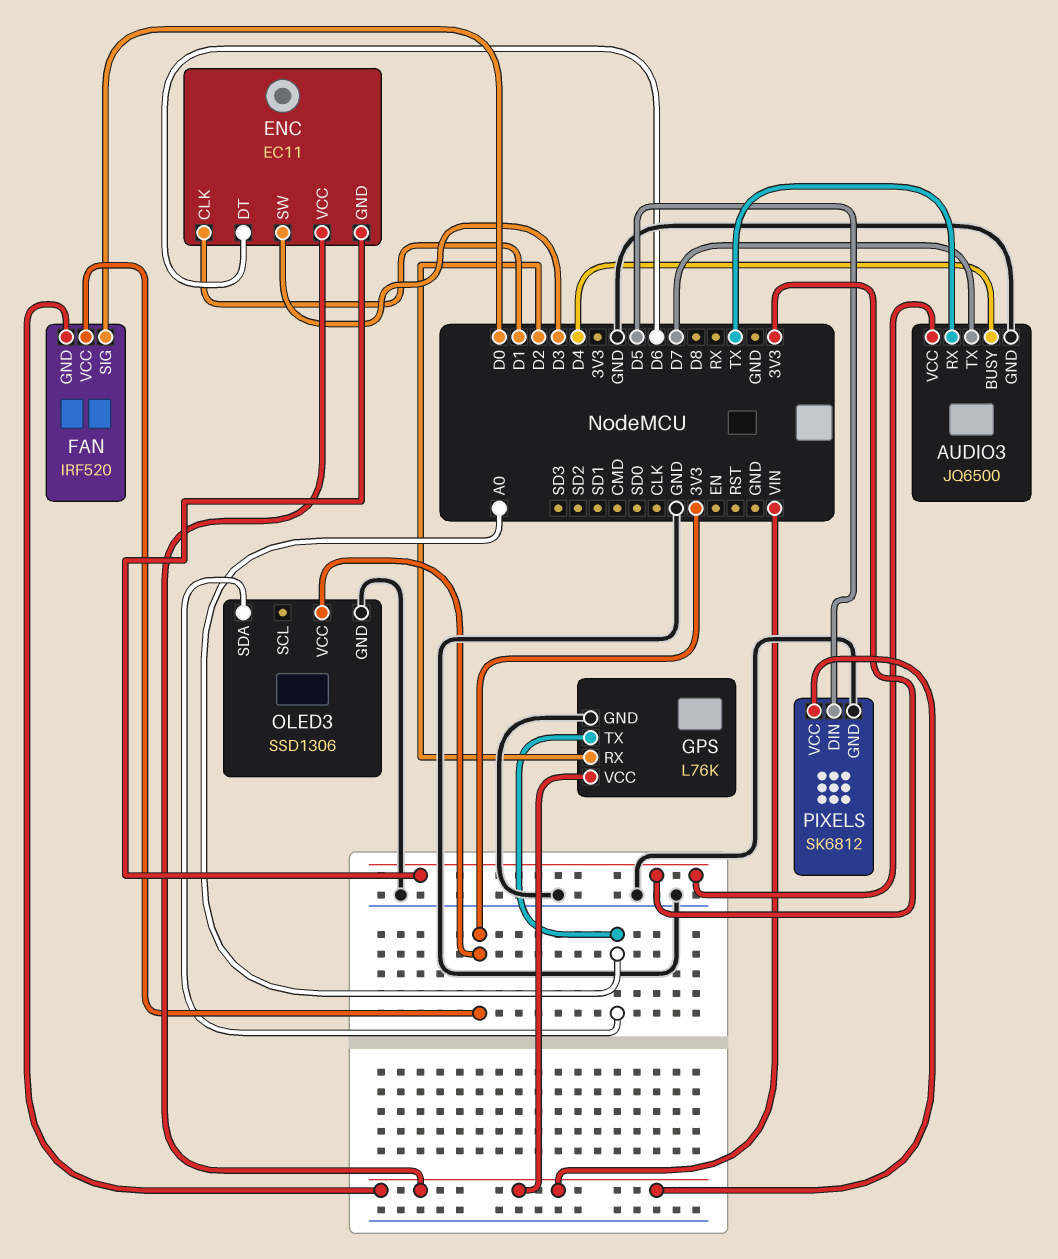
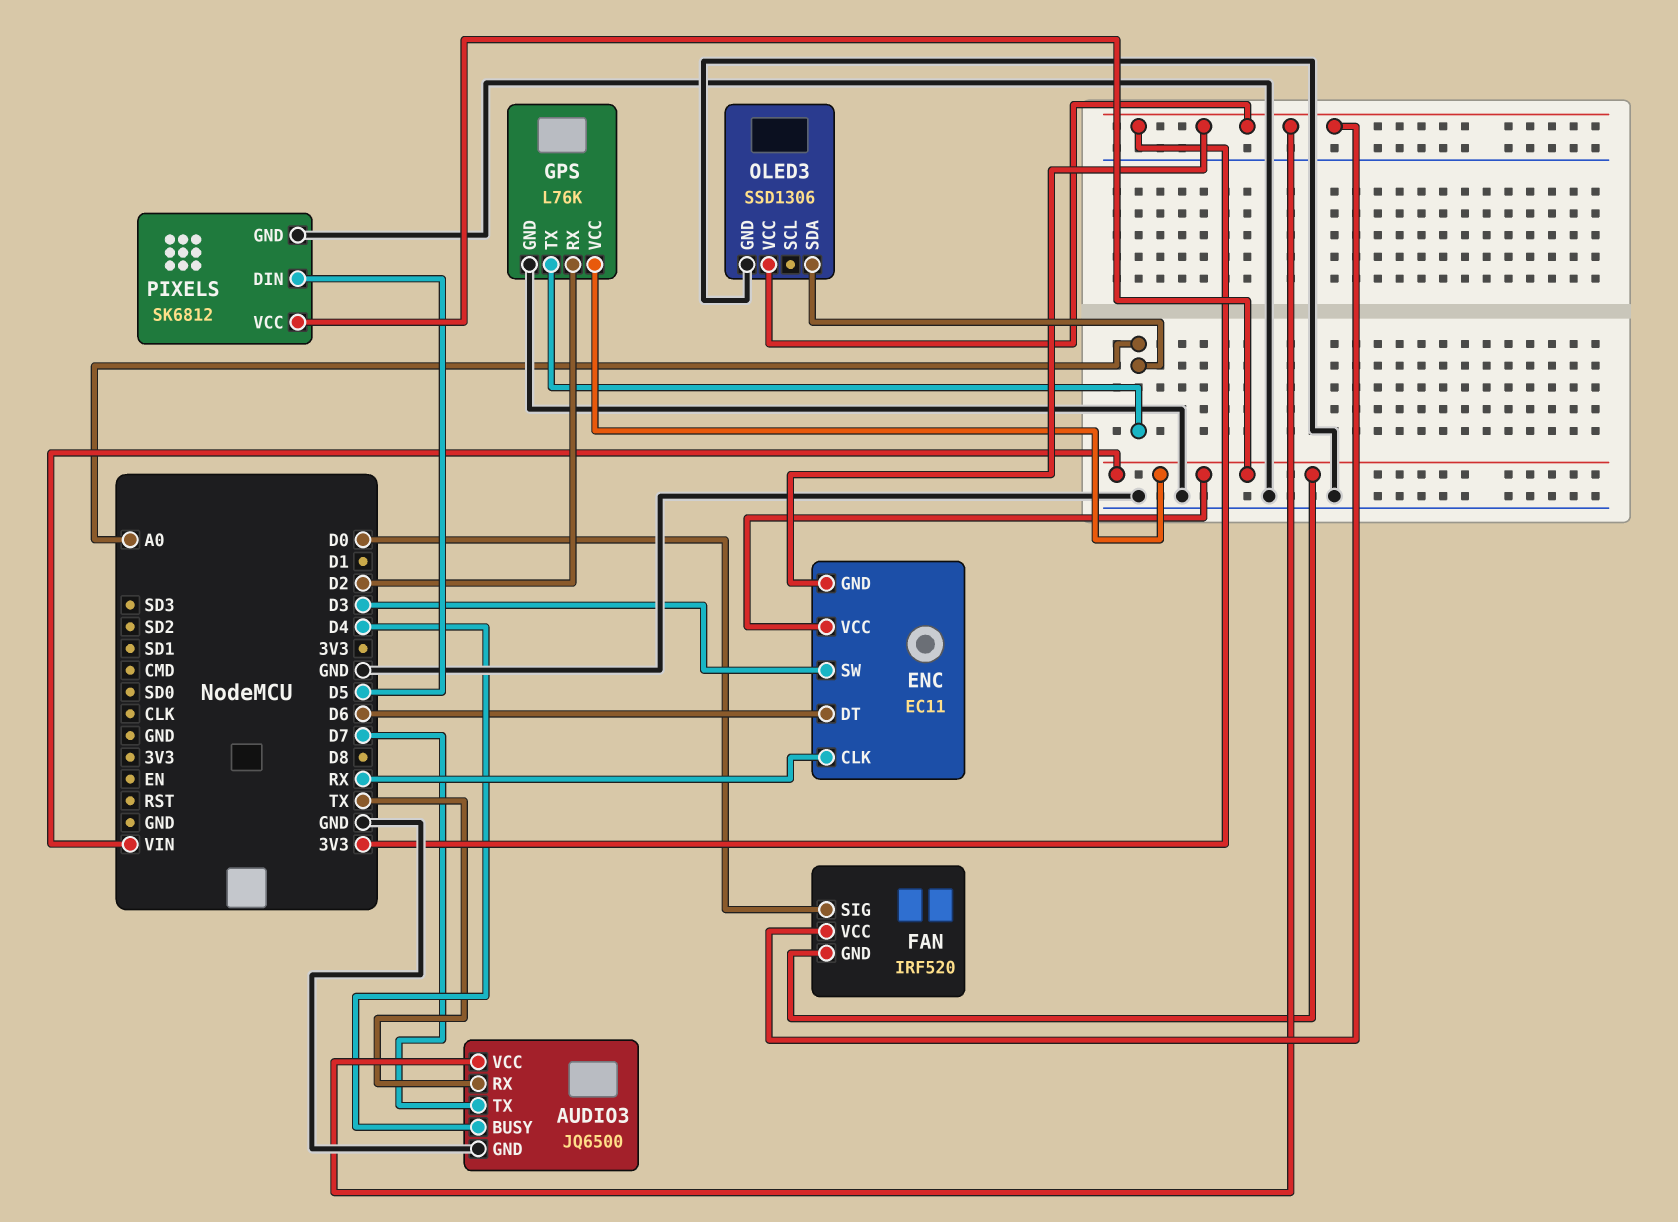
ENC pin CLK: D1 -> RX

